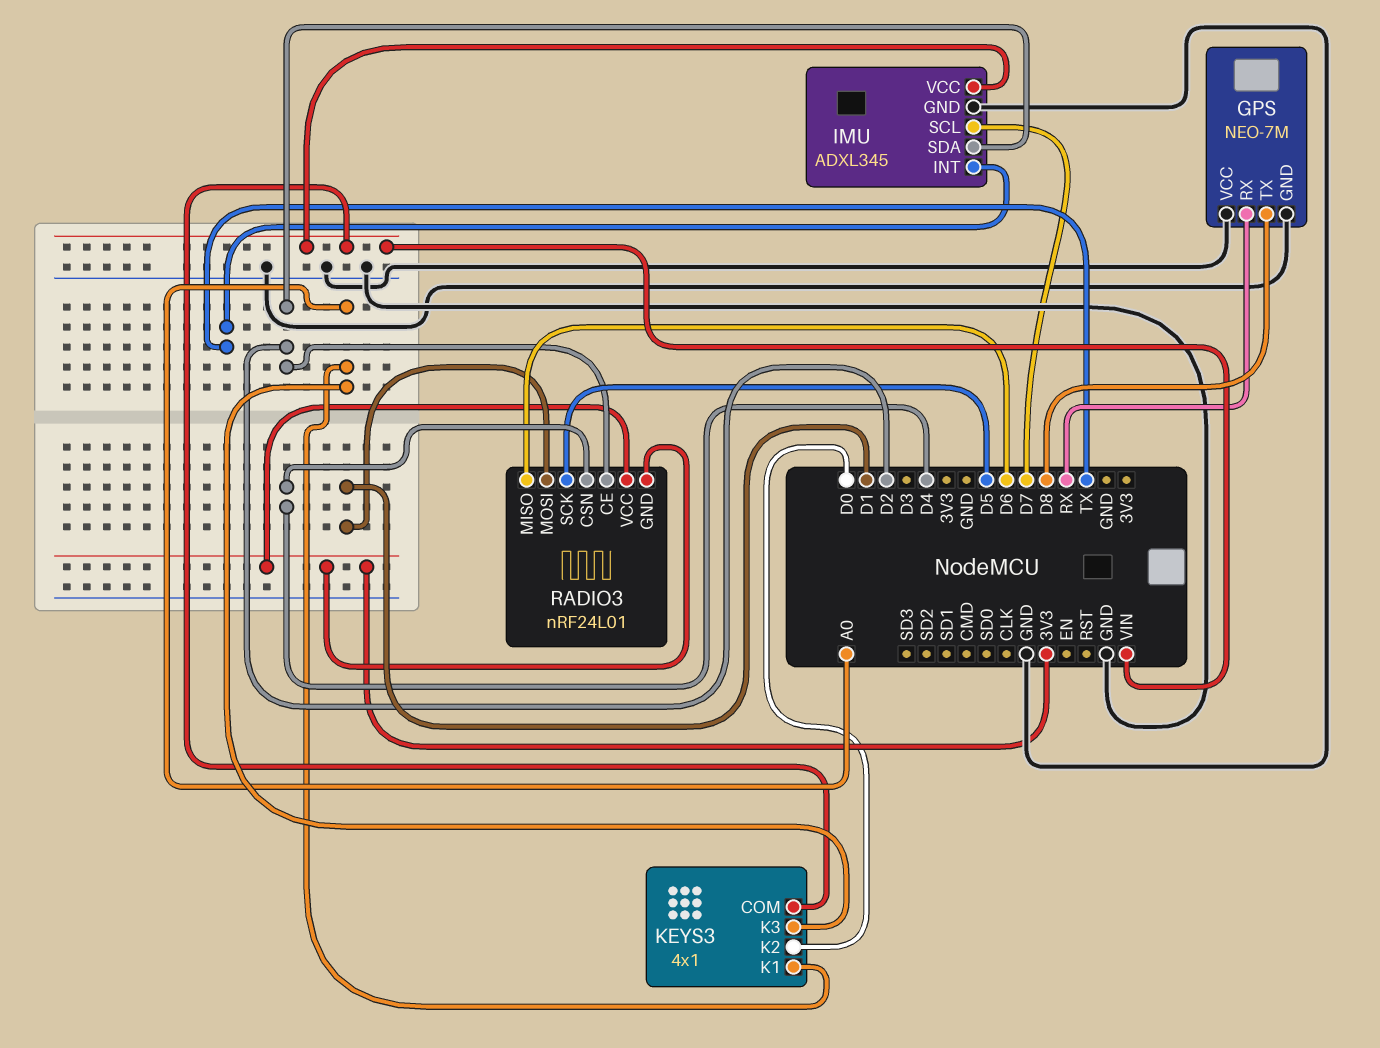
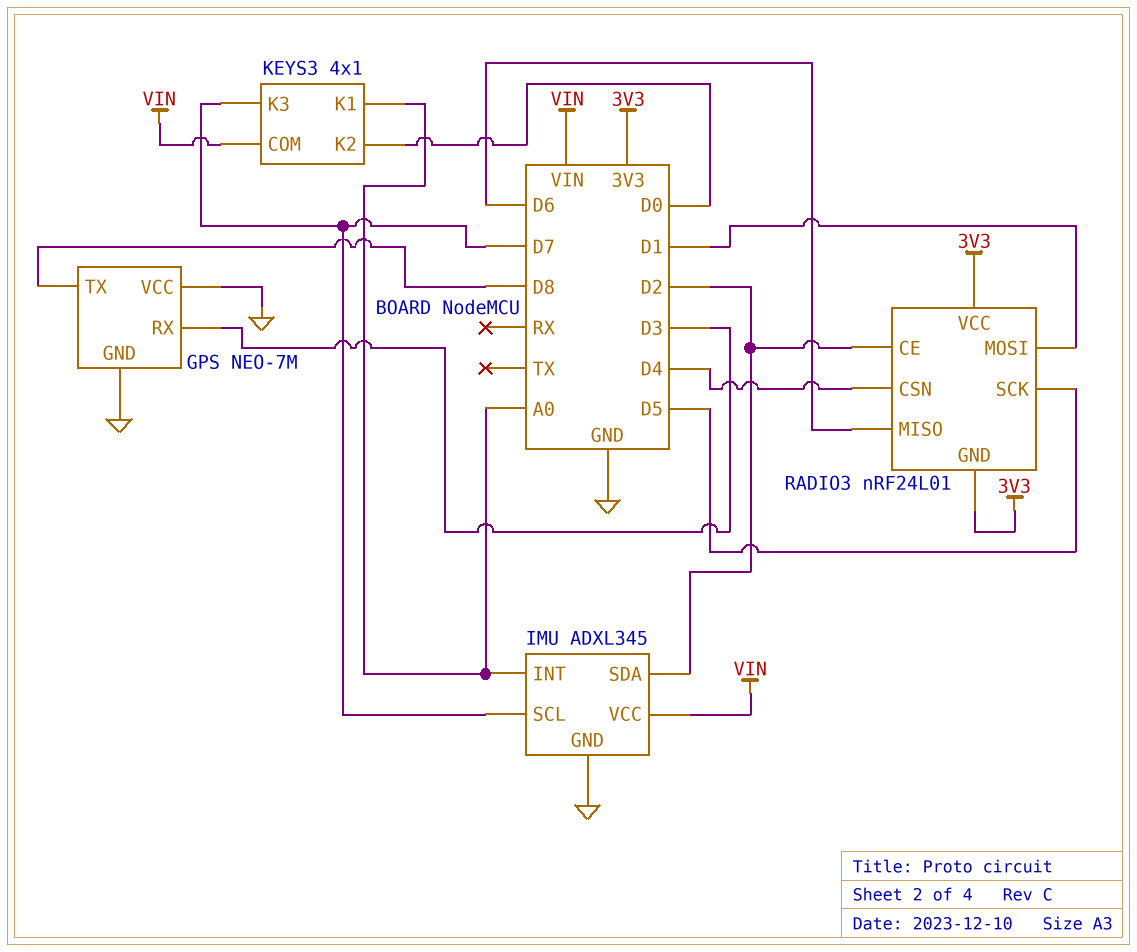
GPS pin RX: RX -> D3
IMU pin INT: TX -> A0
KEYS3 pin K3: A0 -> D7

